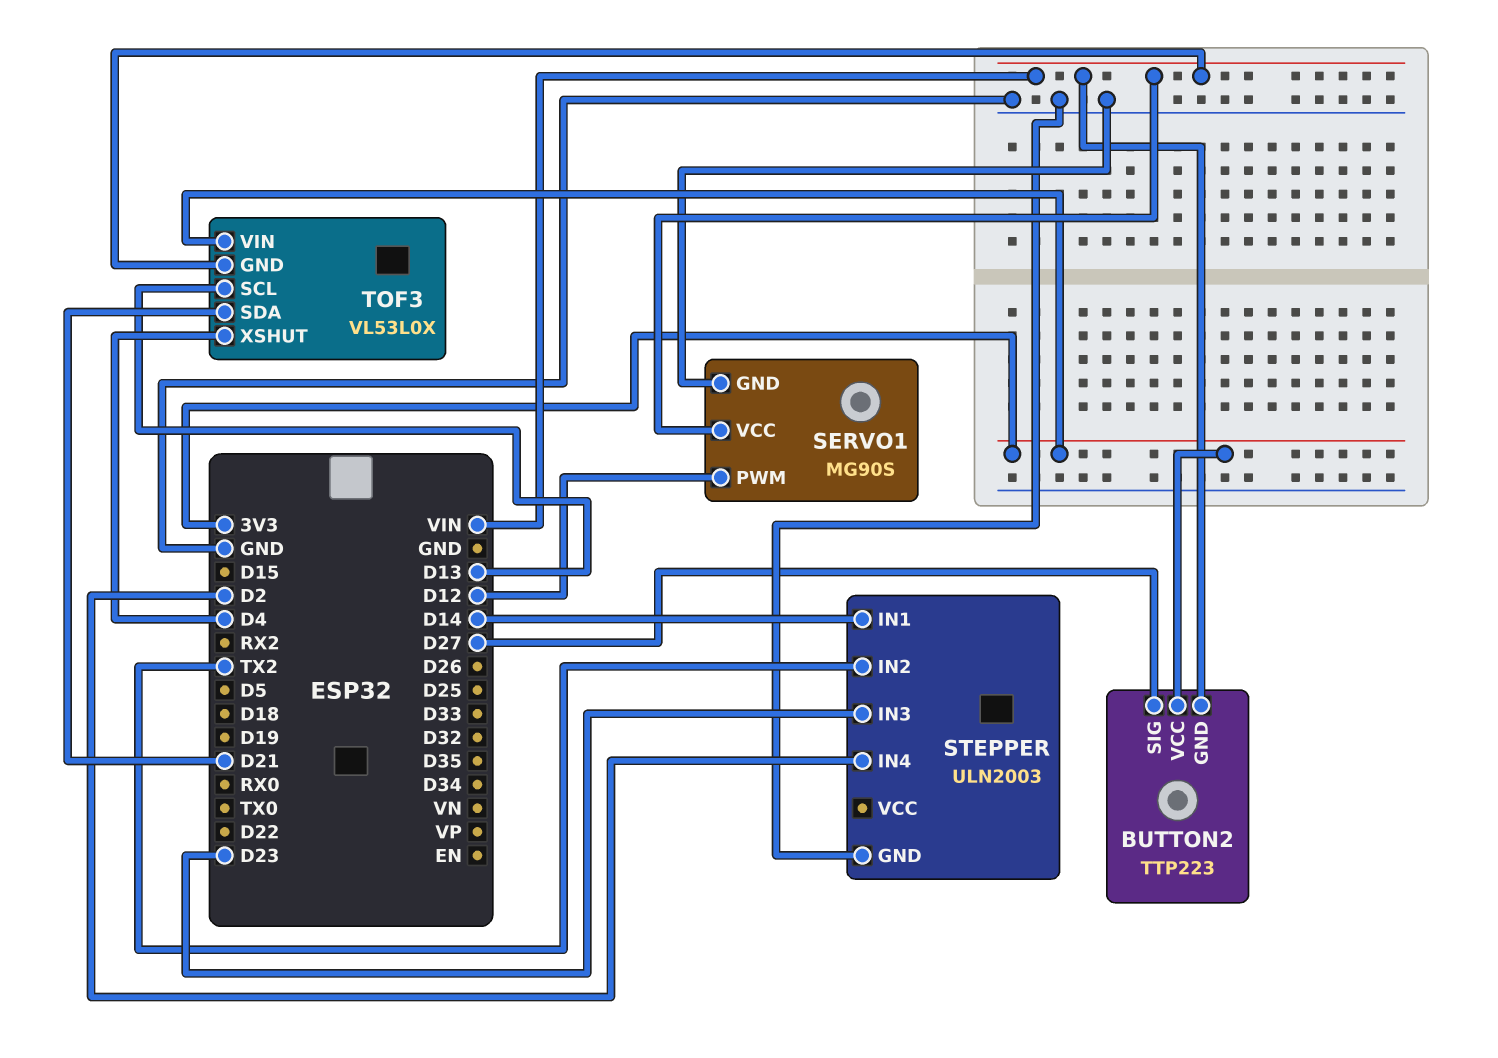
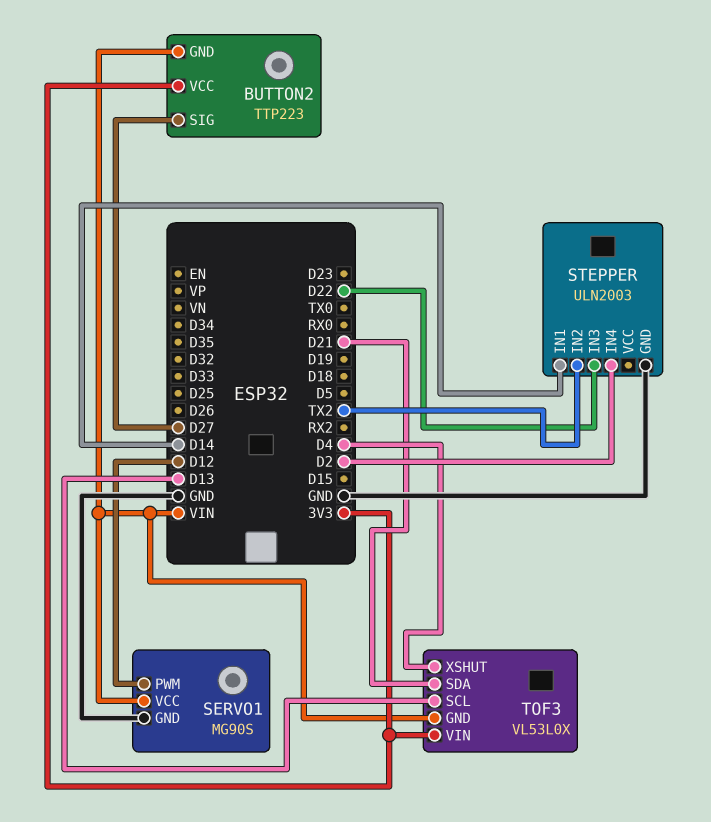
STEPPER pin IN3: D23 -> D22

